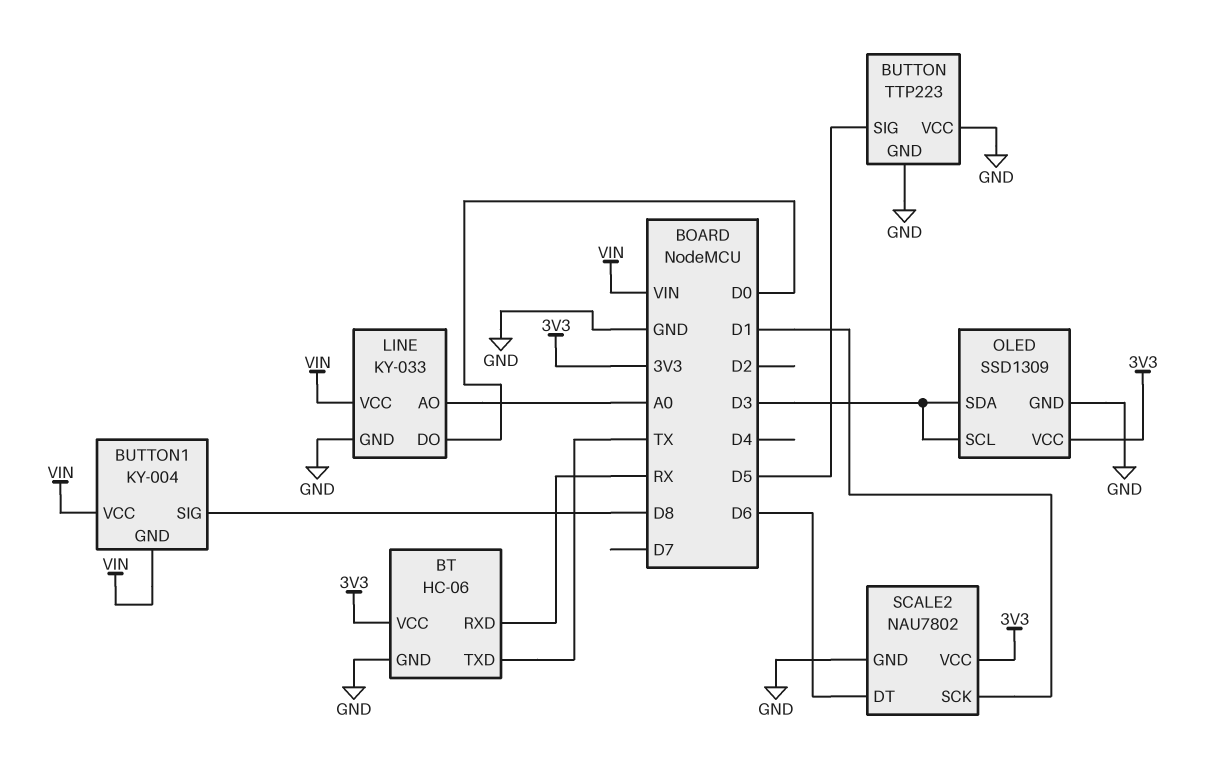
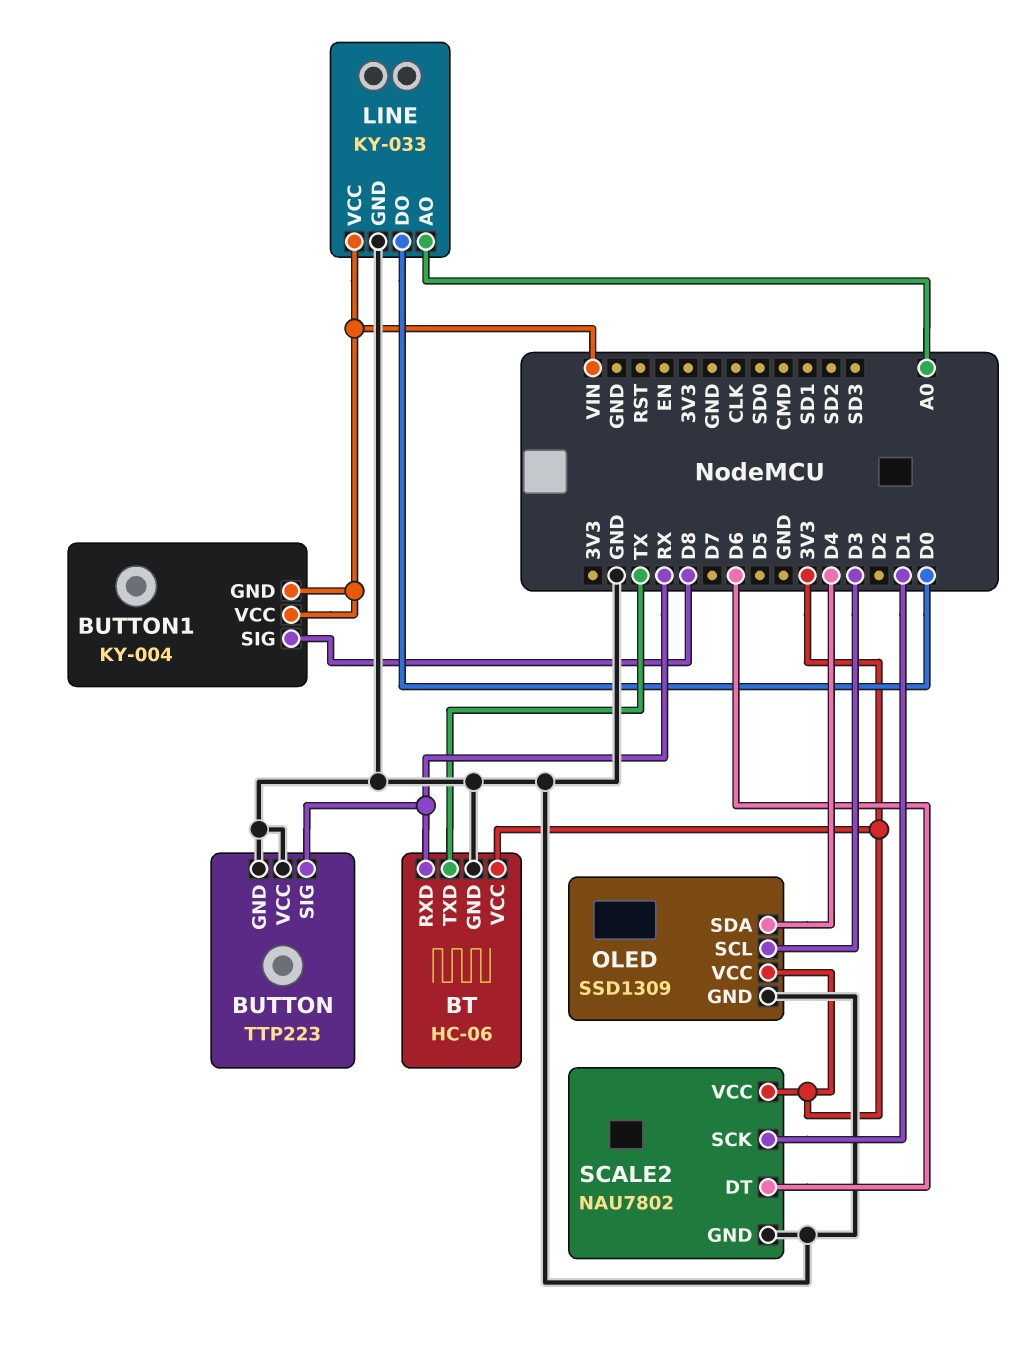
BUTTON pin SIG: D5 -> RX
OLED pin SDA: D3 -> D4

